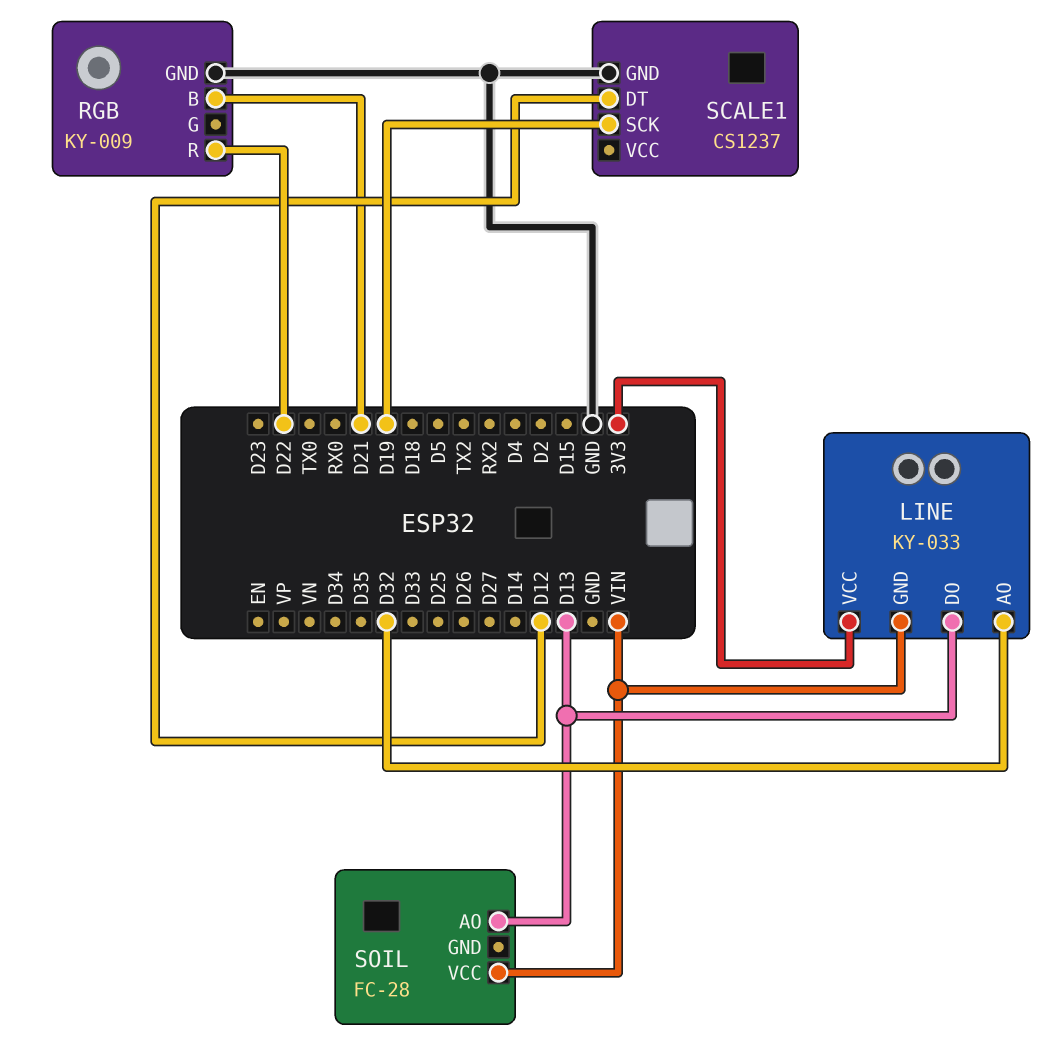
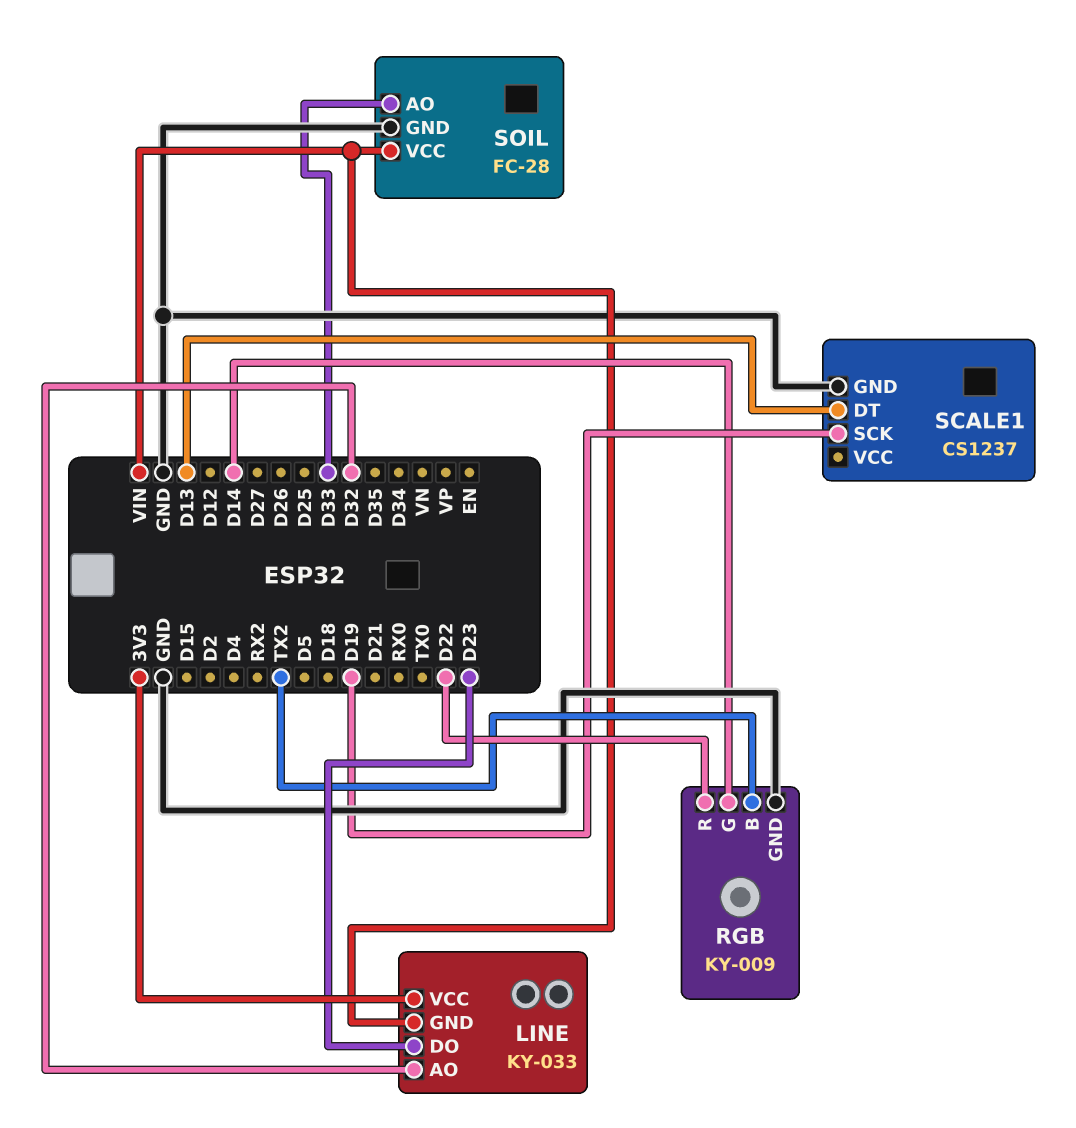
LINE pin DO: D13 -> D23
RGB pin B: D21 -> TX2
RGB pin G: none -> D14
SCALE1 pin DT: D12 -> D13
SOIL pin AO: D13 -> D33
SOIL pin GND: none -> GND

